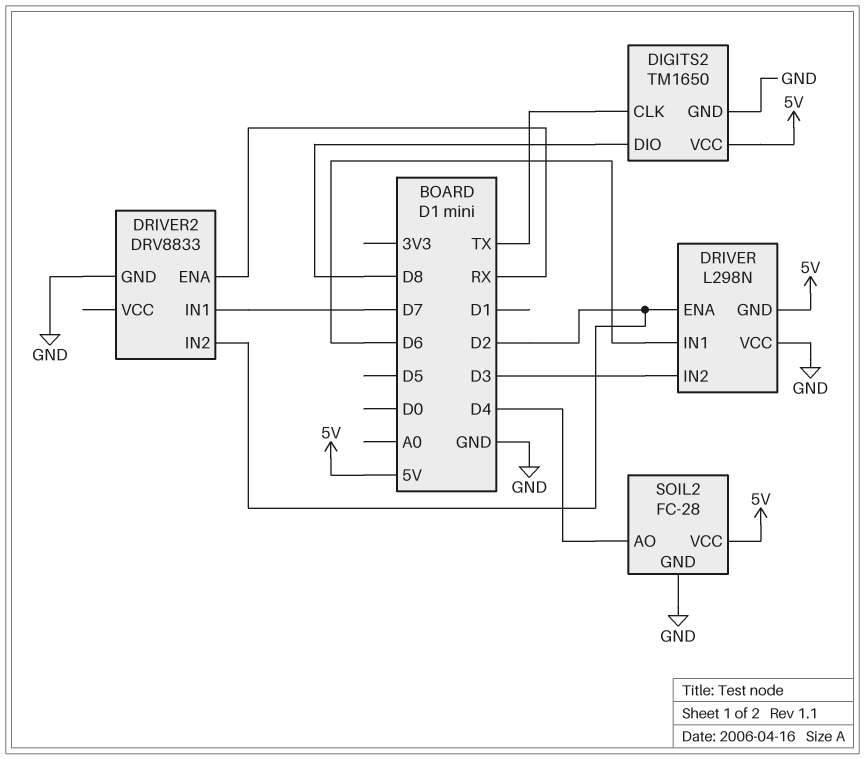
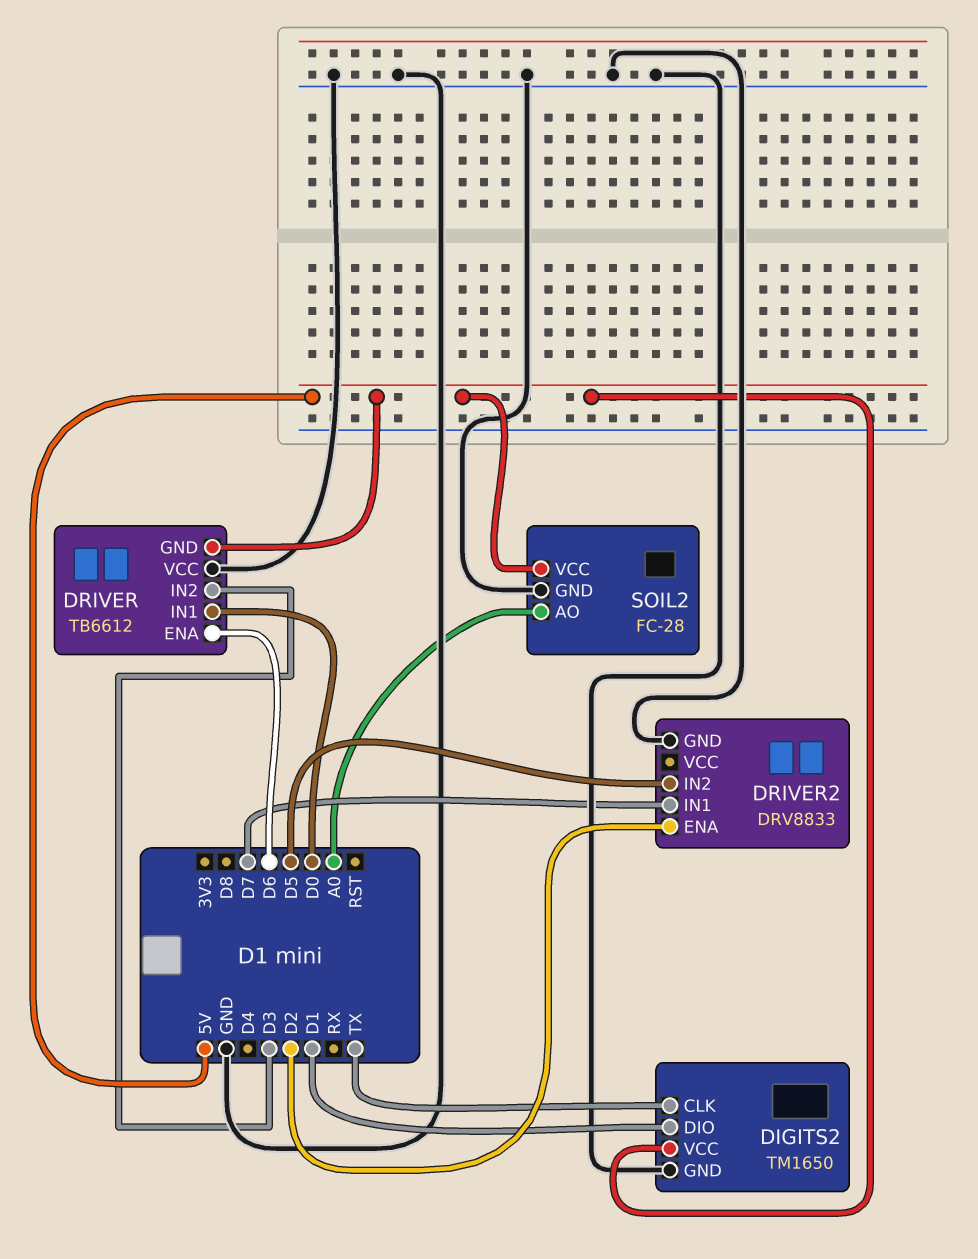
DIGITS2 pin DIO: D8 -> D1
DRIVER: L298N -> TB6612
DRIVER pin ENA: D2 -> D6
DRIVER pin IN1: D6 -> D0
DRIVER2 pin ENA: RX -> D2
DRIVER2 pin IN2: D2 -> D5
SOIL2 pin AO: D4 -> A0

